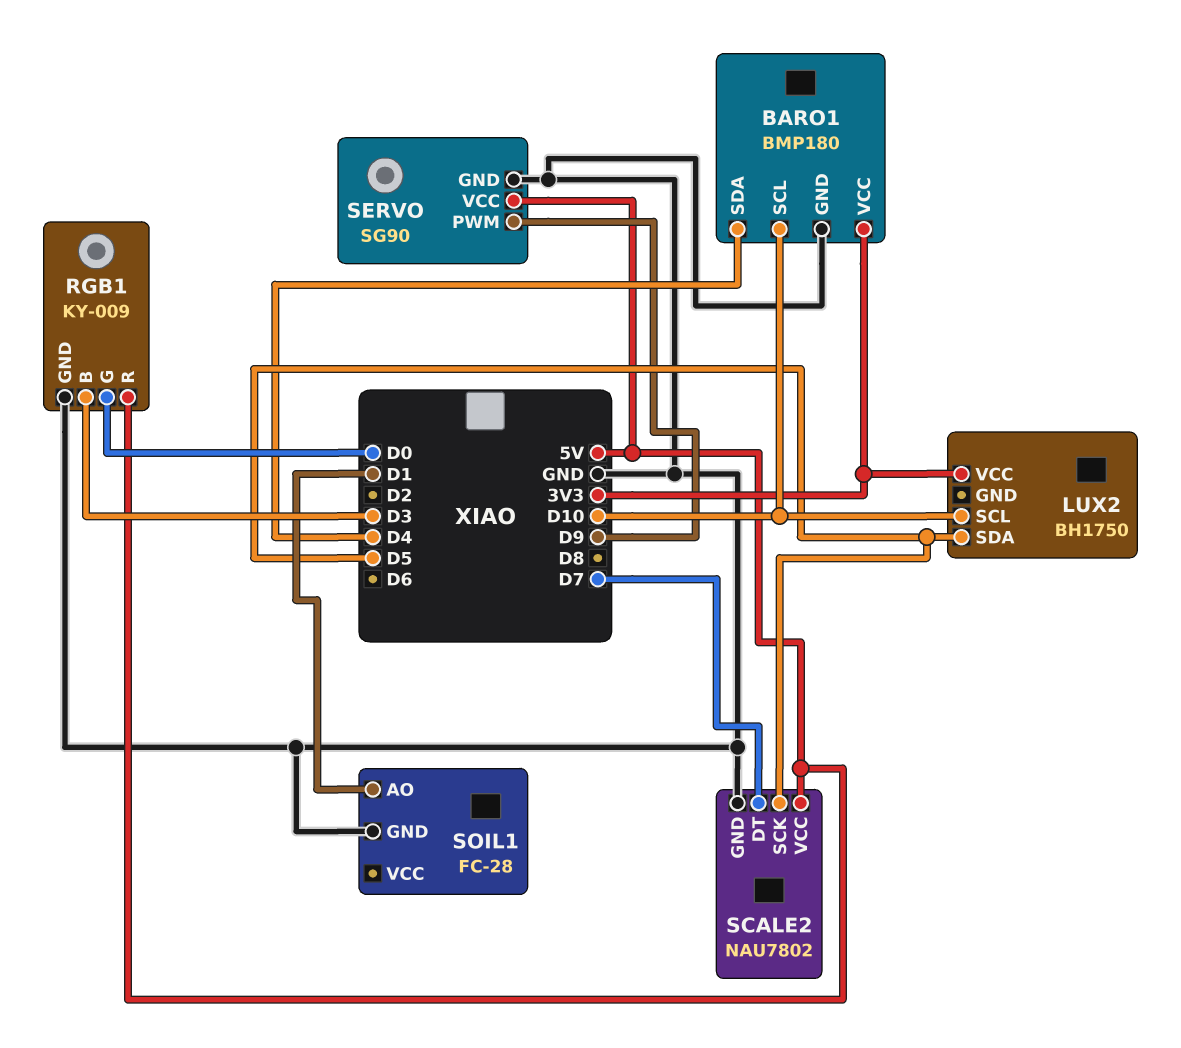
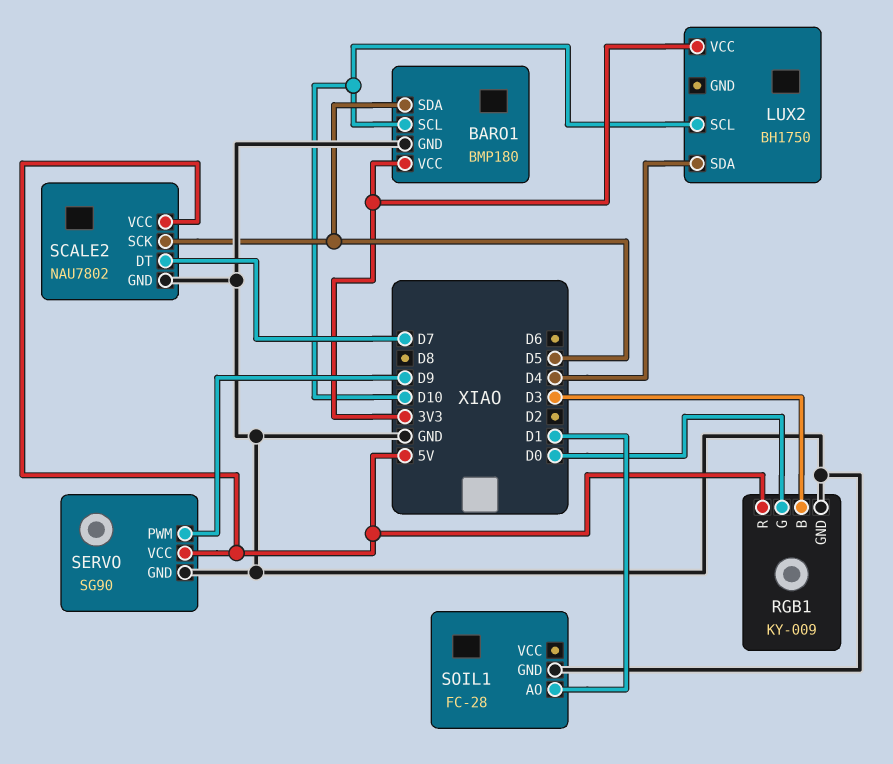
BARO1 pin SDA: D4 -> D5
LUX2 pin SDA: D5 -> D4

